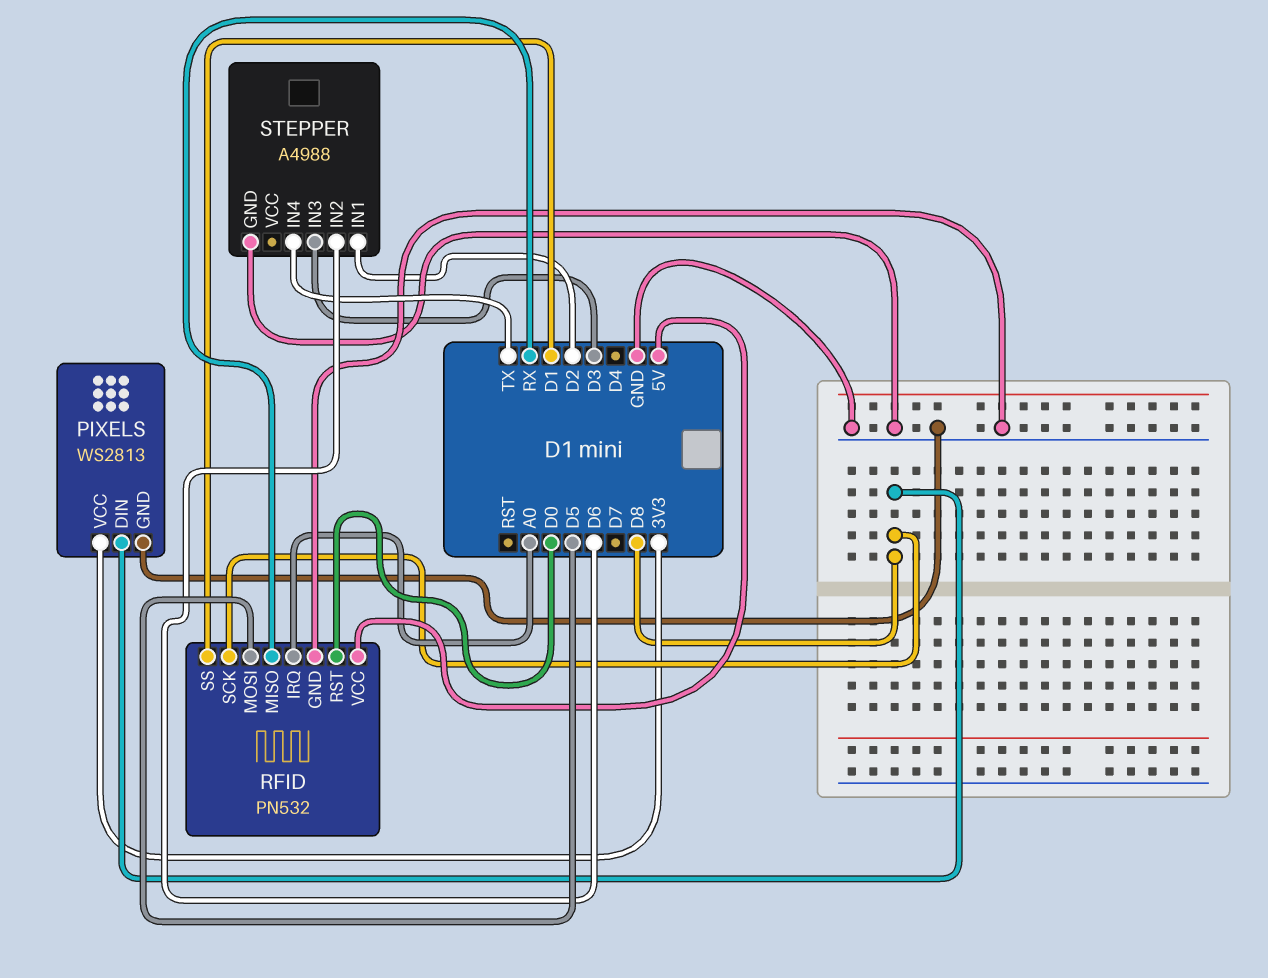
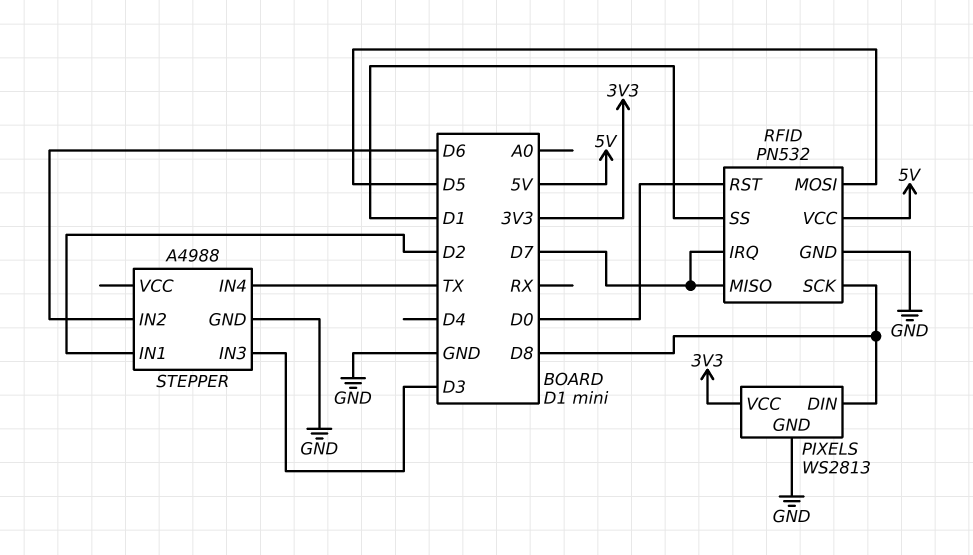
RFID pin IRQ: A0 -> D7
RFID pin MISO: RX -> D7

